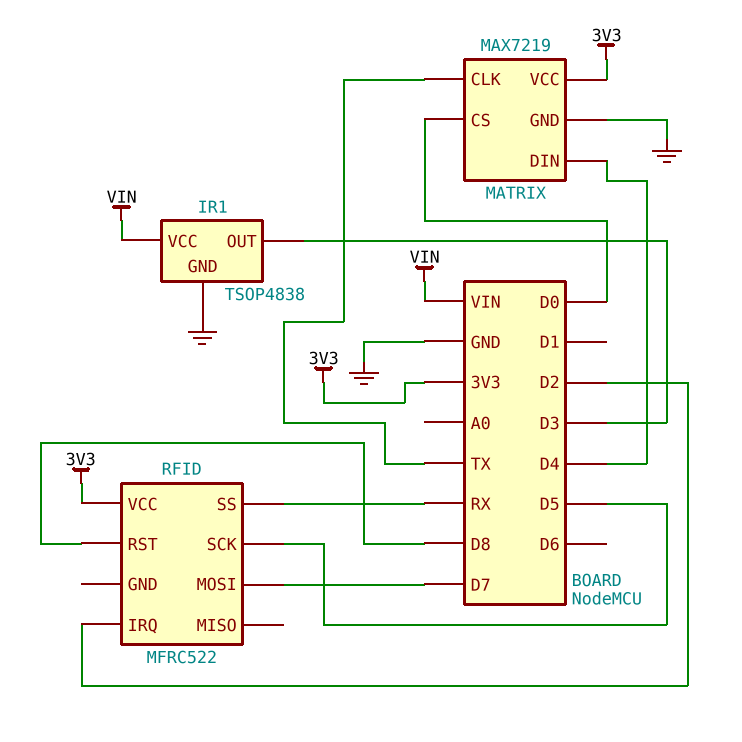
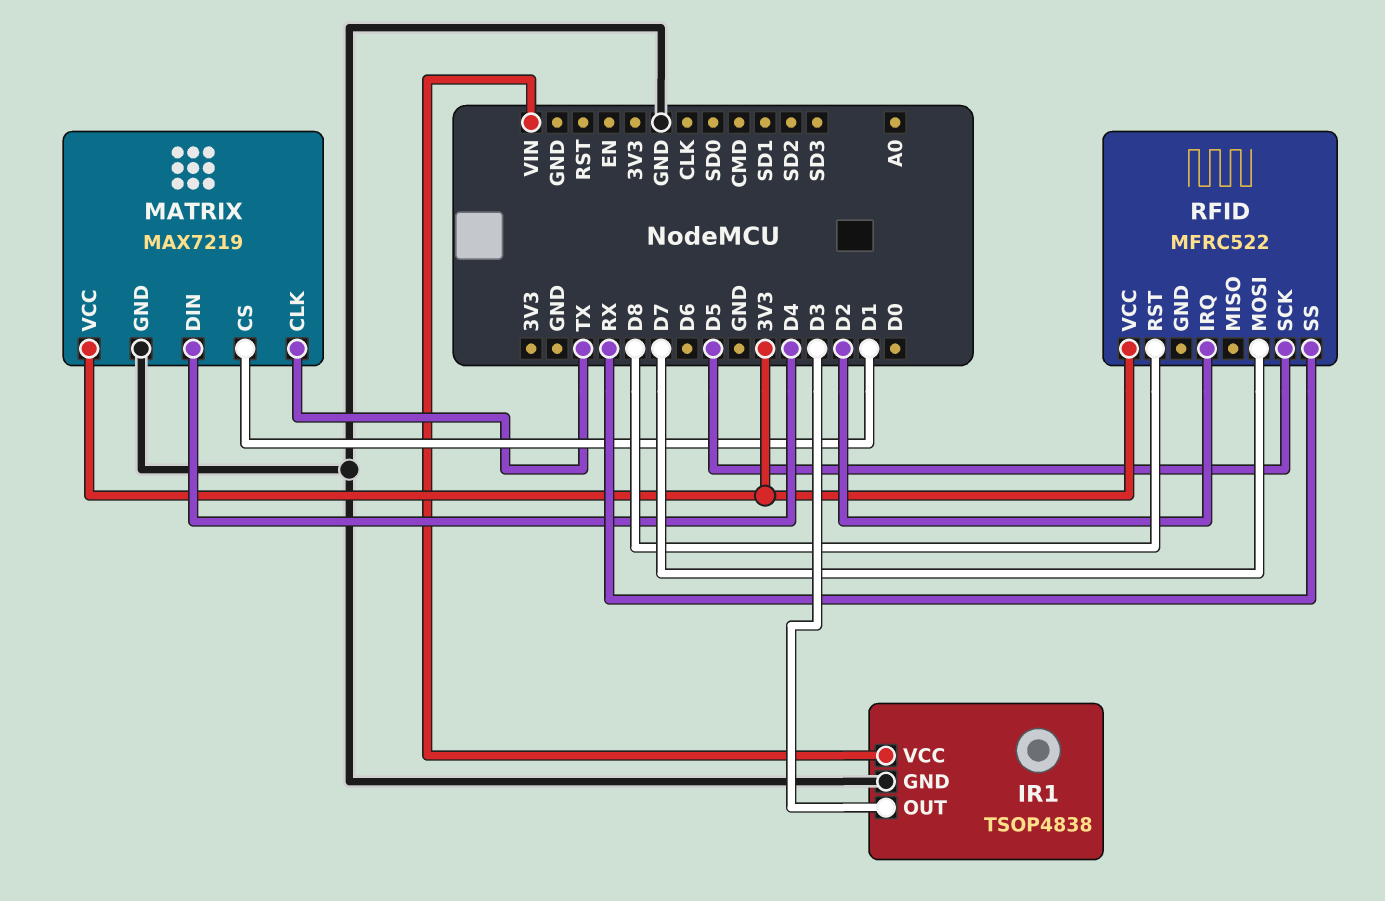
MATRIX pin CS: D0 -> D1

